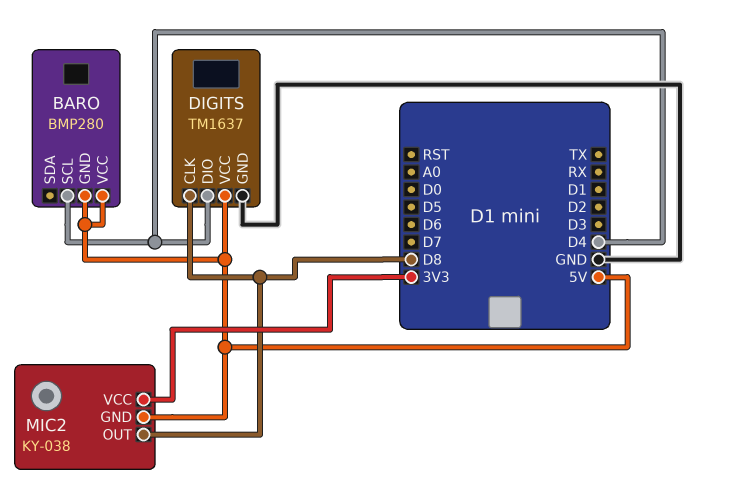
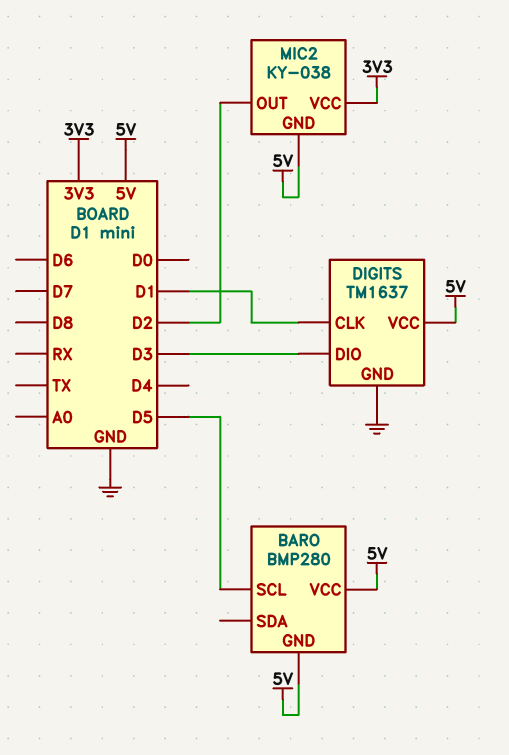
BARO pin SCL: D4 -> D5
DIGITS pin CLK: D8 -> D1
DIGITS pin DIO: D4 -> D3
MIC2 pin OUT: D8 -> D2

